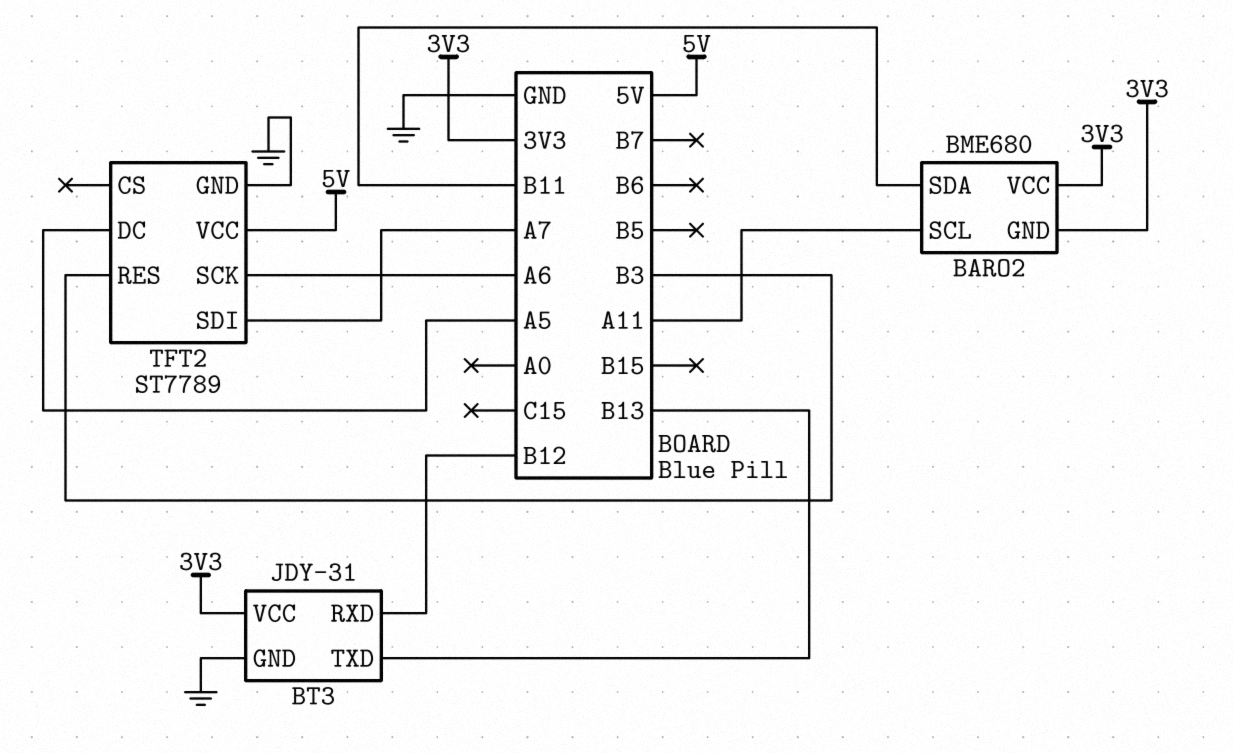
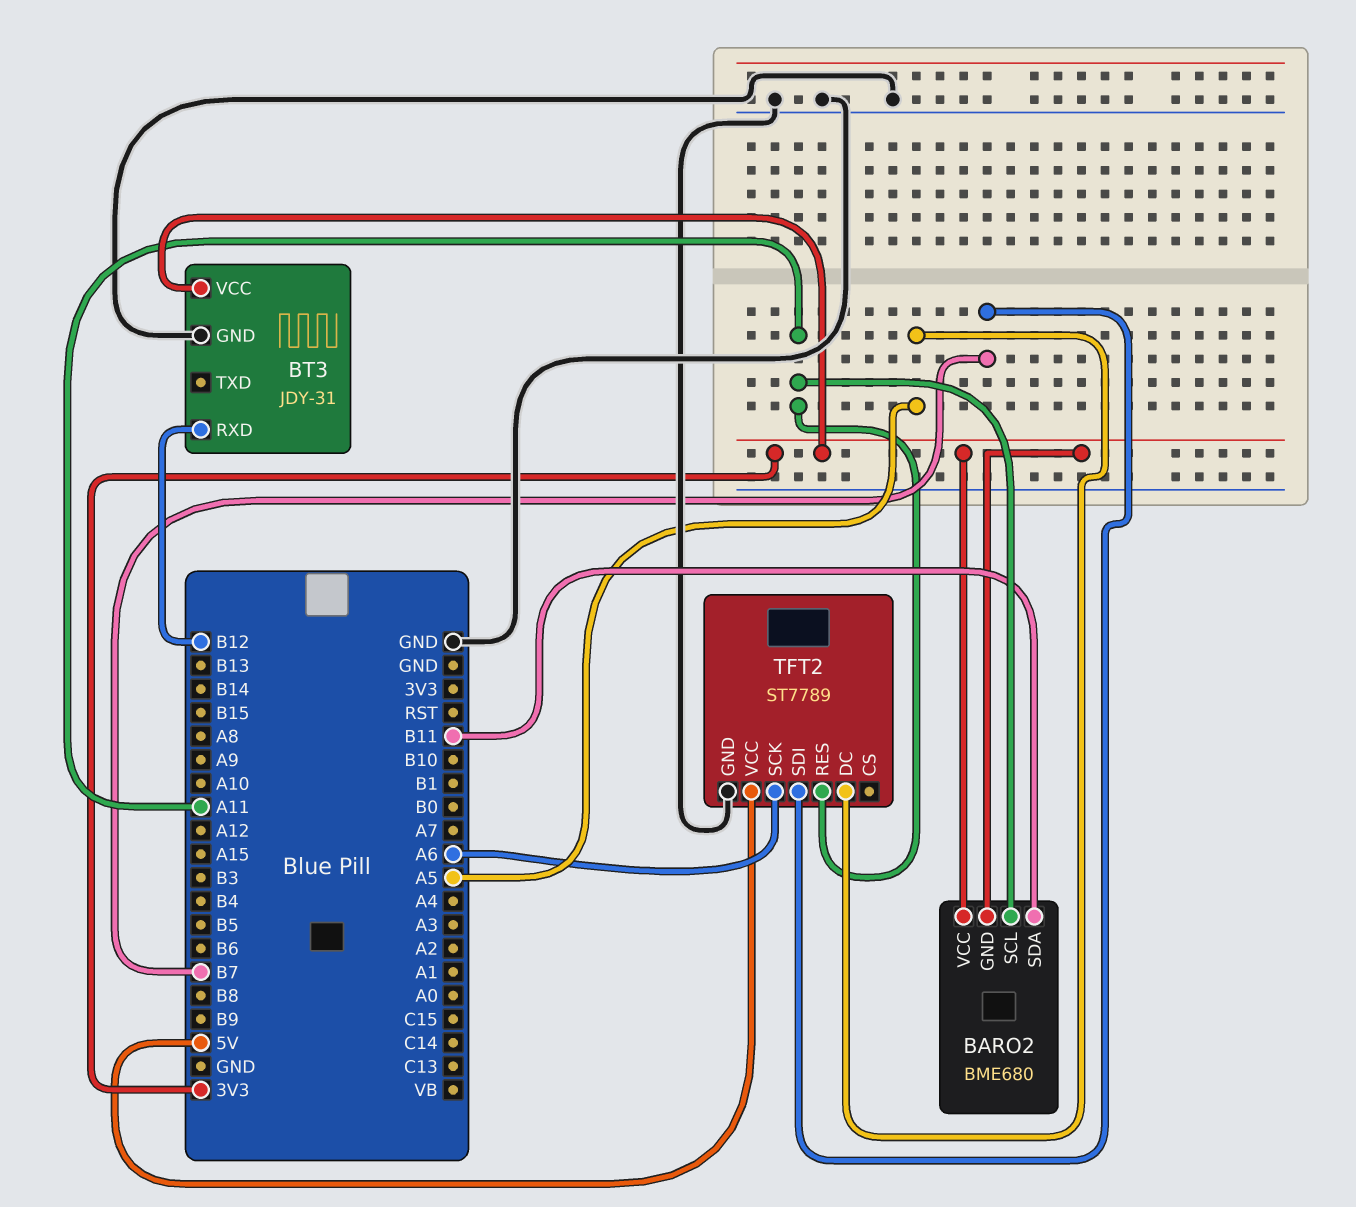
BT3 pin TXD: B13 -> none
TFT2 pin RES: B3 -> A11
TFT2 pin SDI: A7 -> B7

